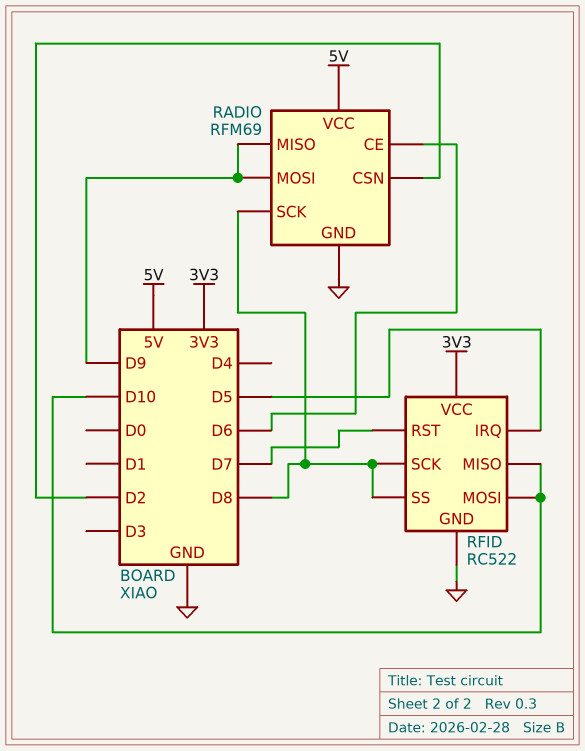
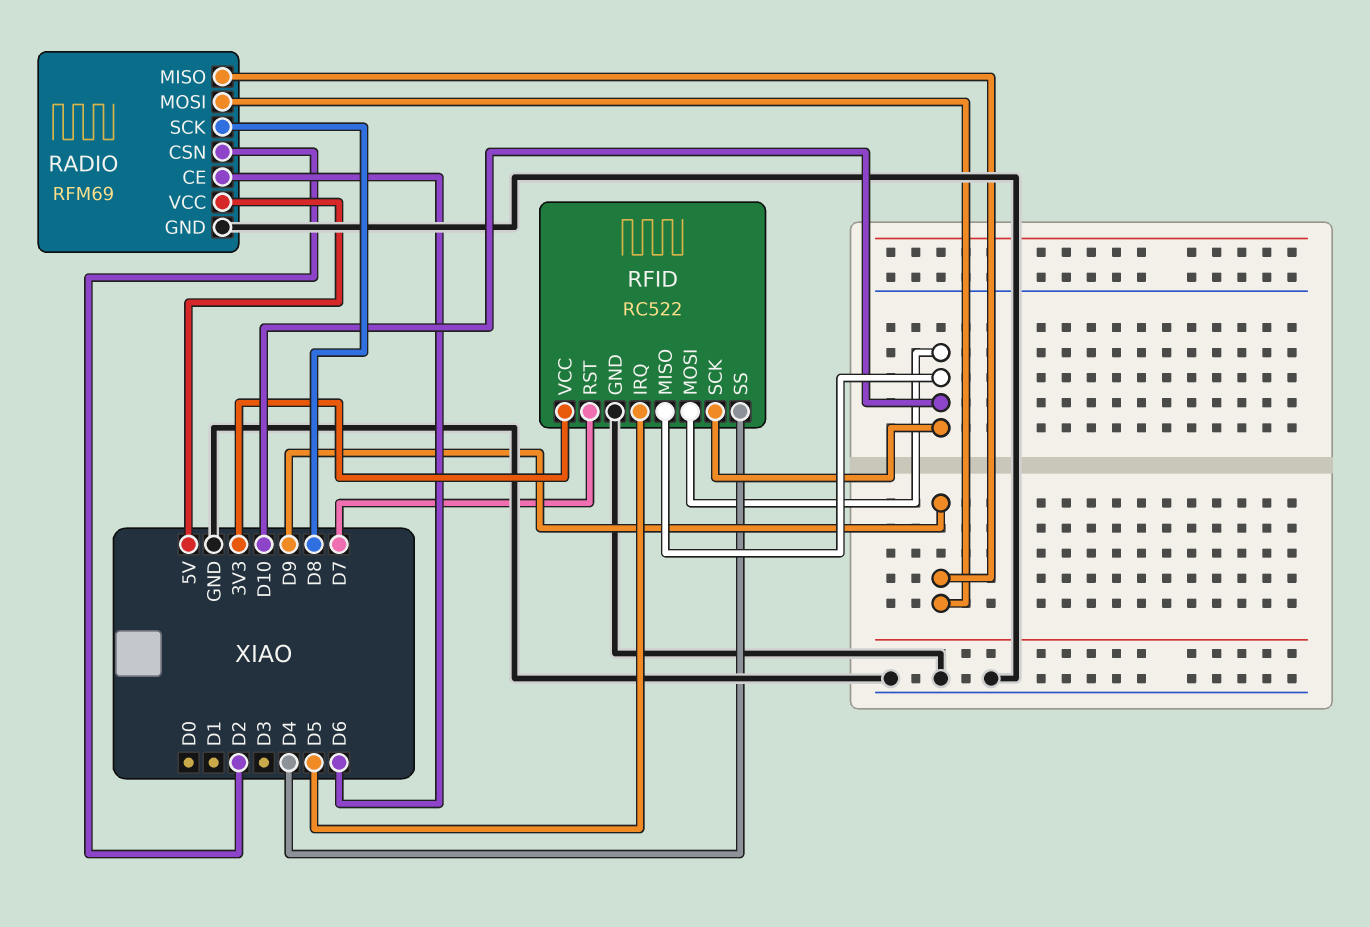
RFID pin SCK: D8 -> D10
RFID pin SS: D8 -> D4

